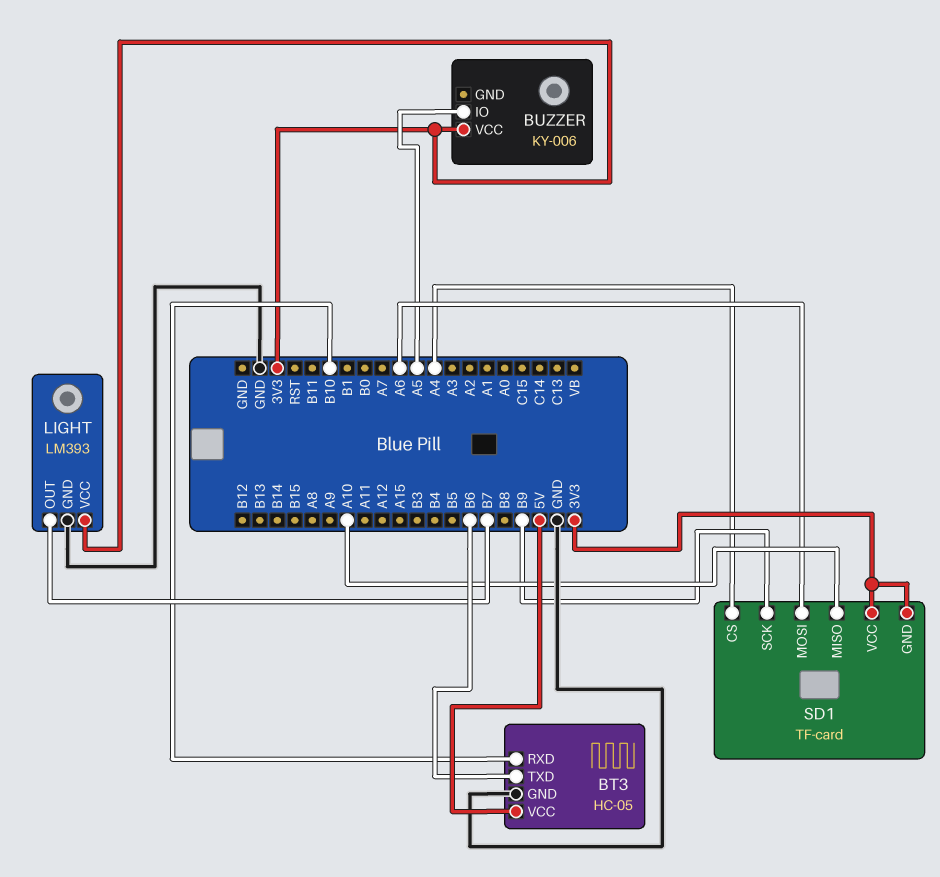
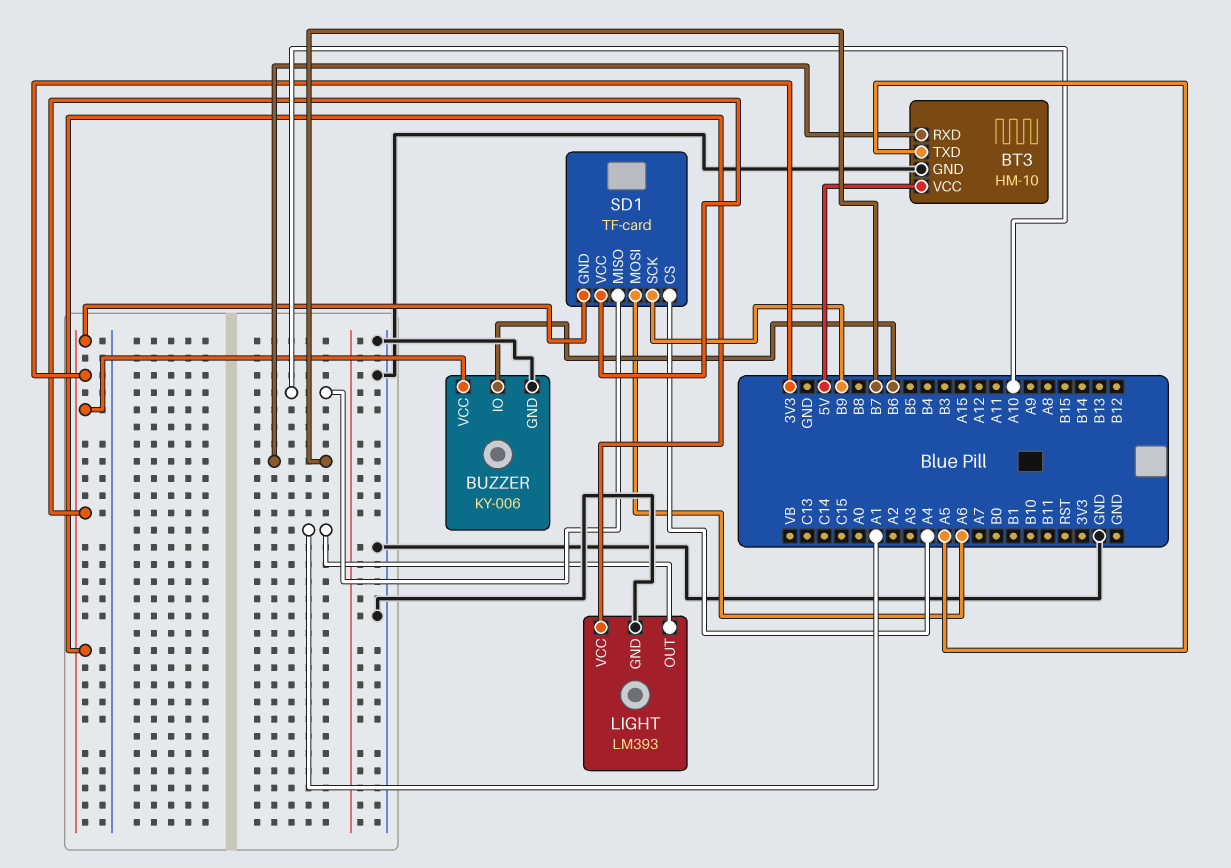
BT3: HC-05 -> HM-10
BT3 pin RXD: B10 -> B7
BT3 pin TXD: B6 -> A5
BUZZER pin GND: none -> GND
BUZZER pin IO: A5 -> B6
LIGHT pin OUT: B7 -> A1

